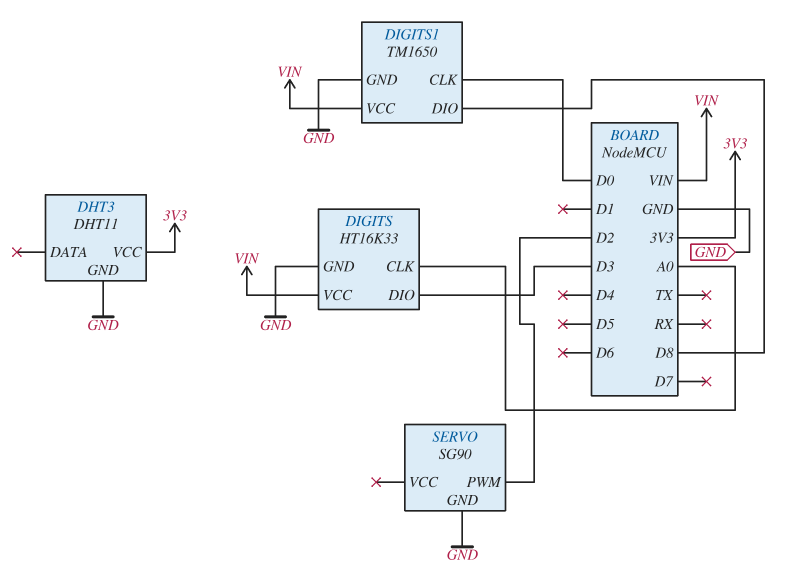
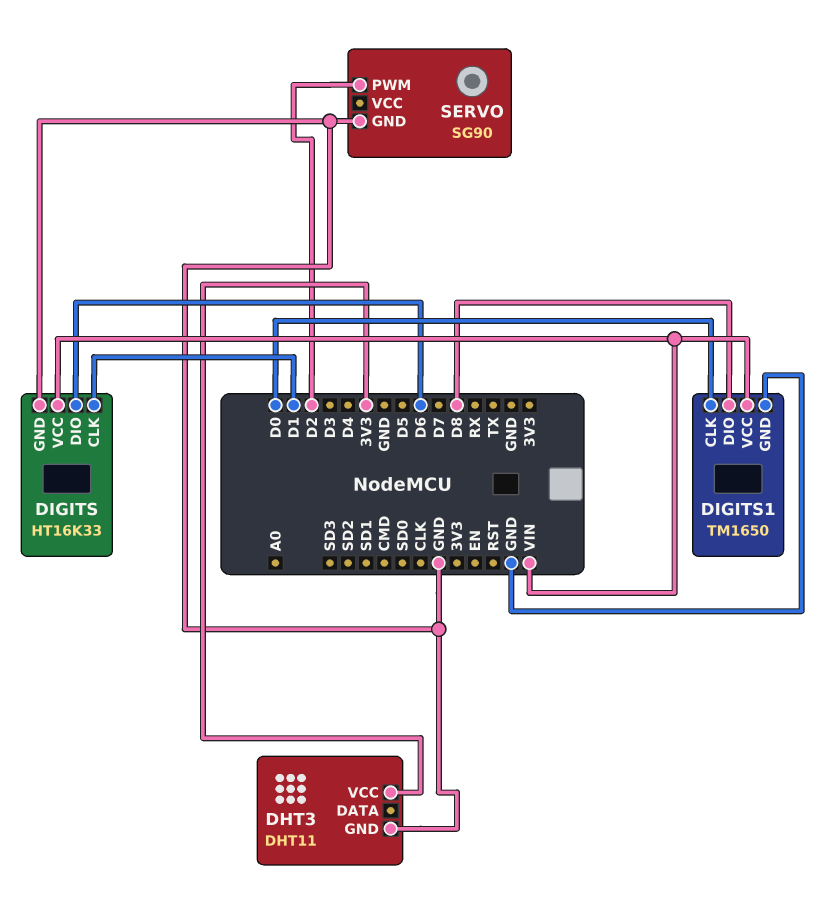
DIGITS pin CLK: A0 -> D1
DIGITS pin DIO: D3 -> D6

